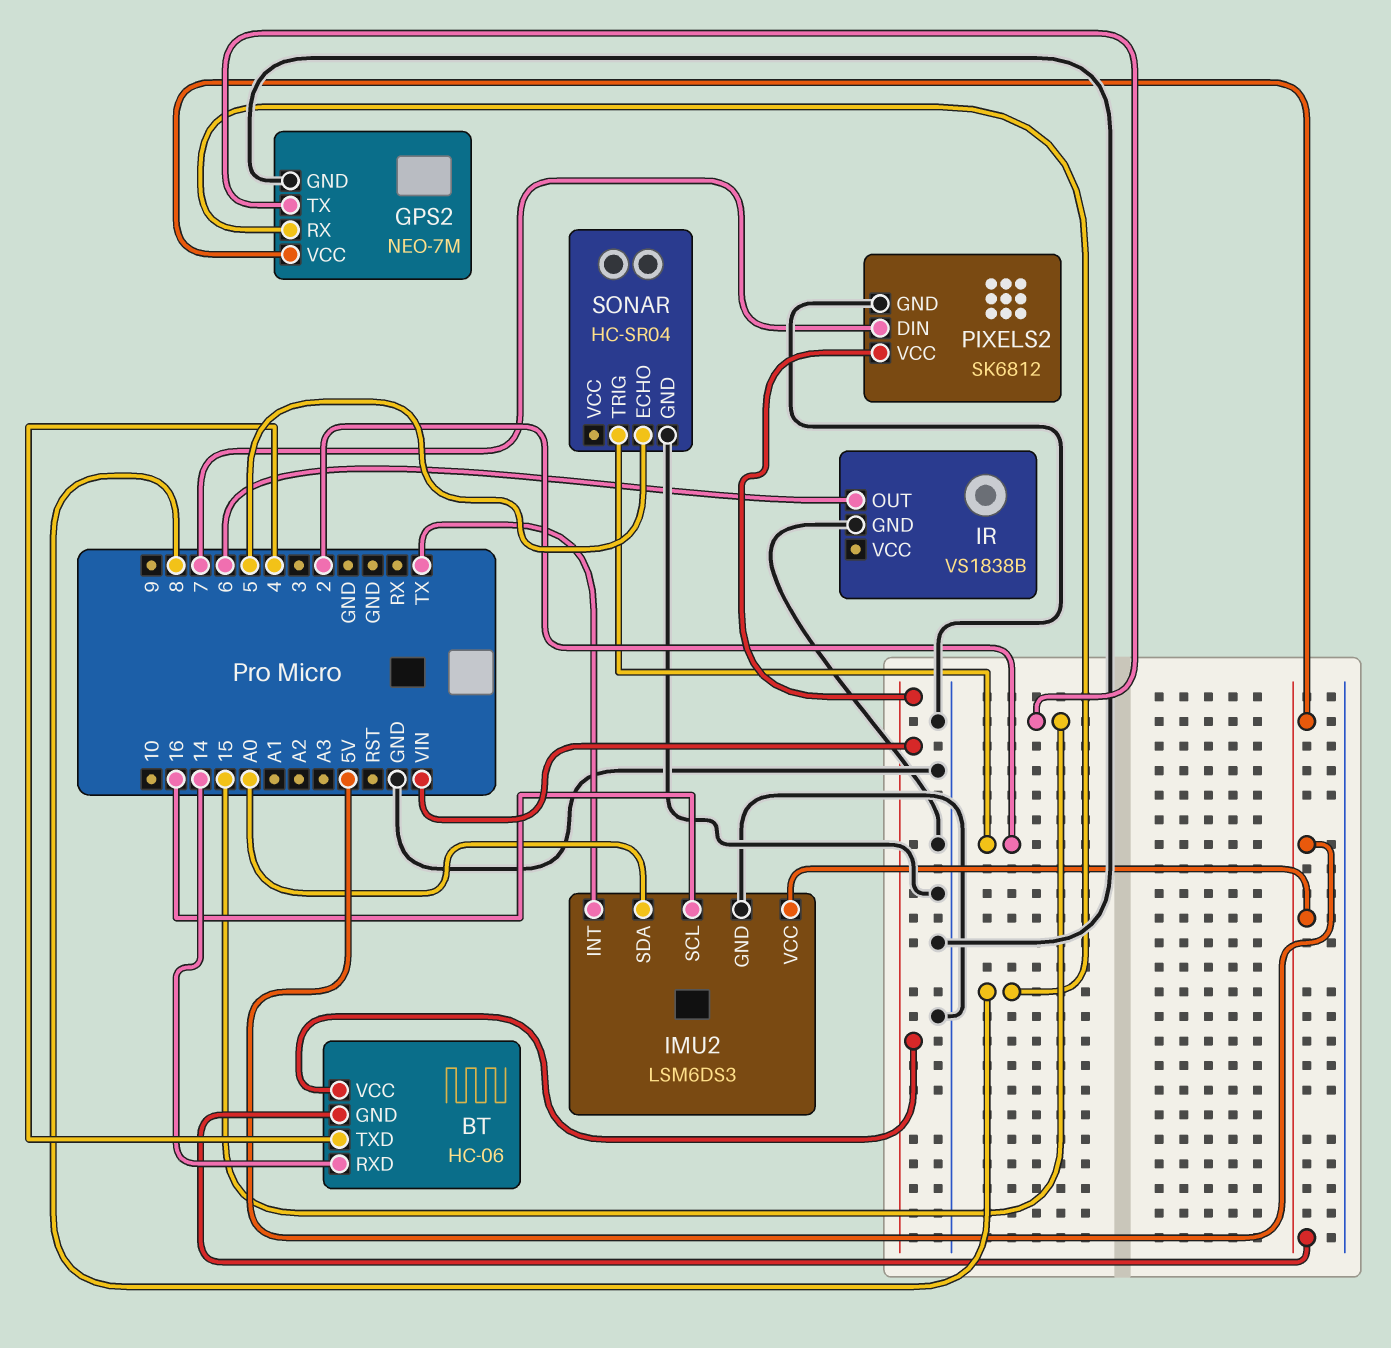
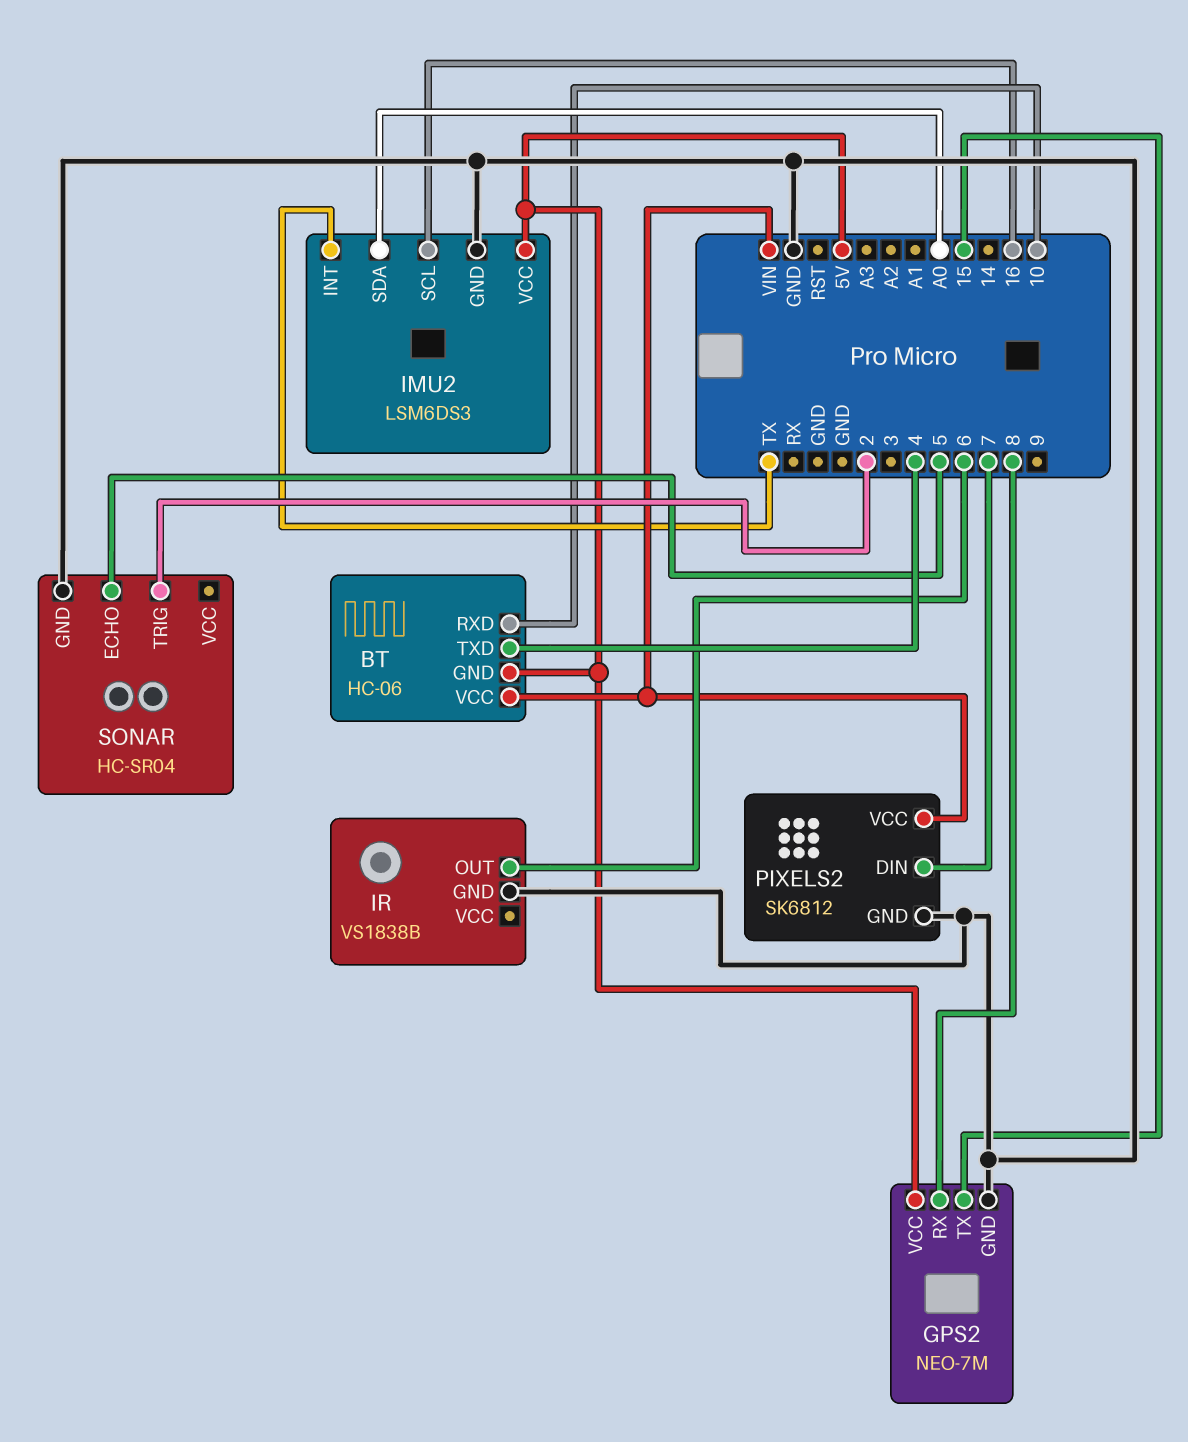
BT pin RXD: 14 -> 10

